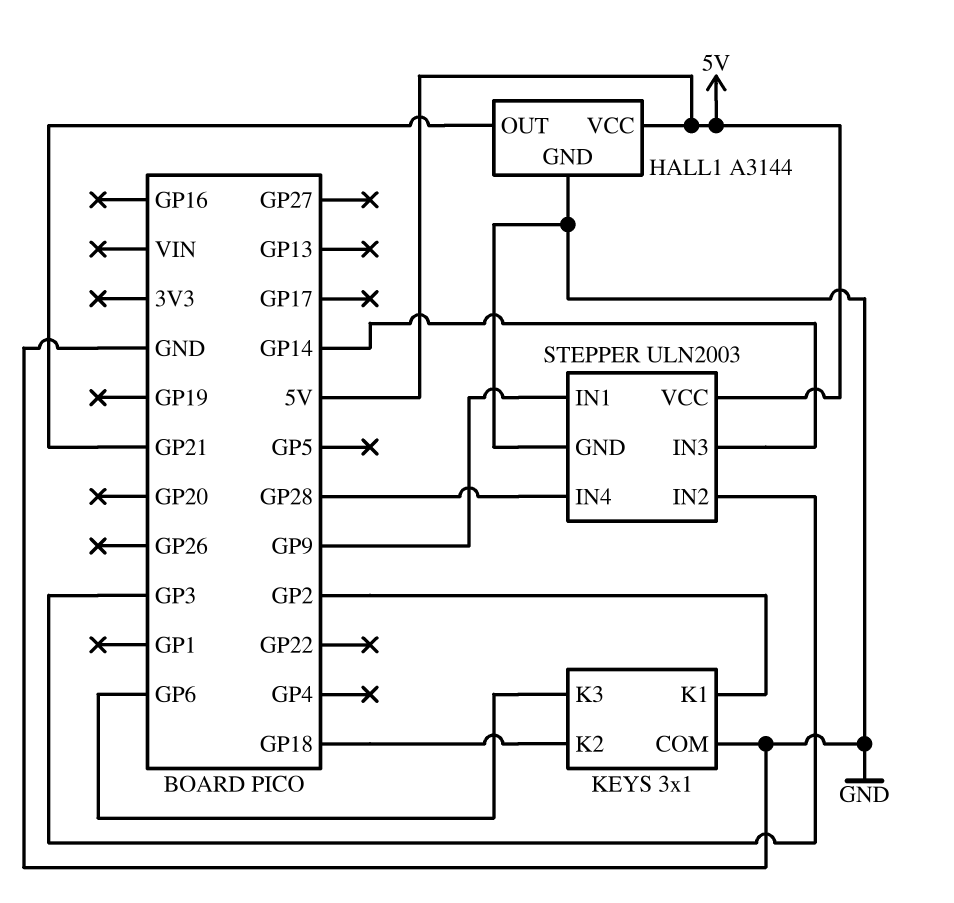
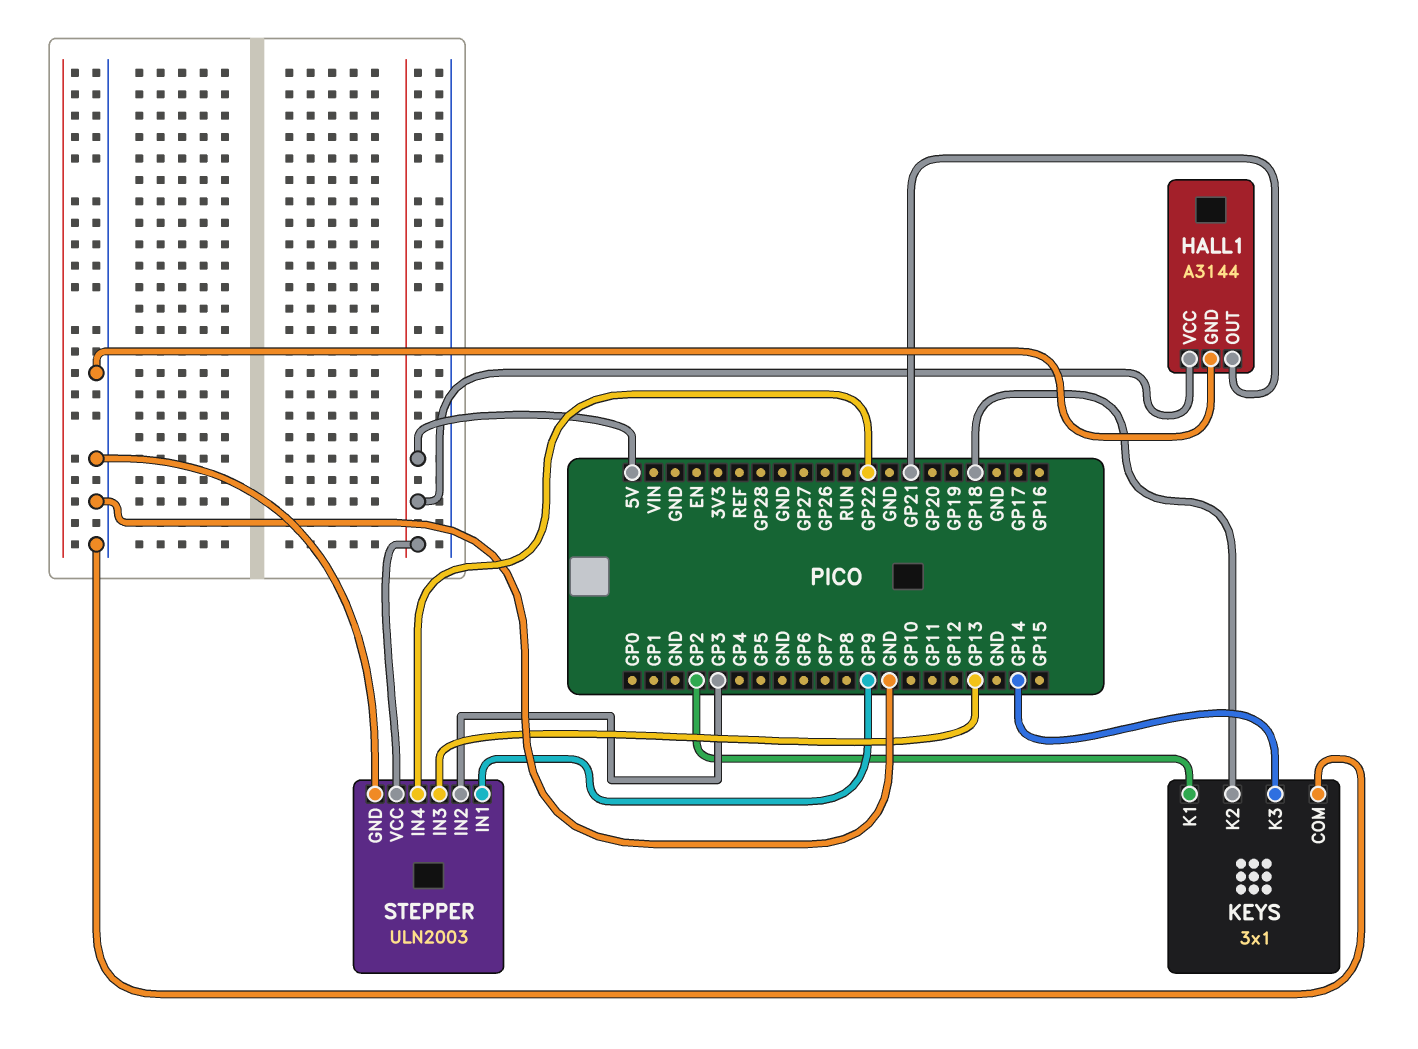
KEYS pin K3: GP6 -> GP14
STEPPER pin IN3: GP14 -> GP13
STEPPER pin IN4: GP28 -> GP22

